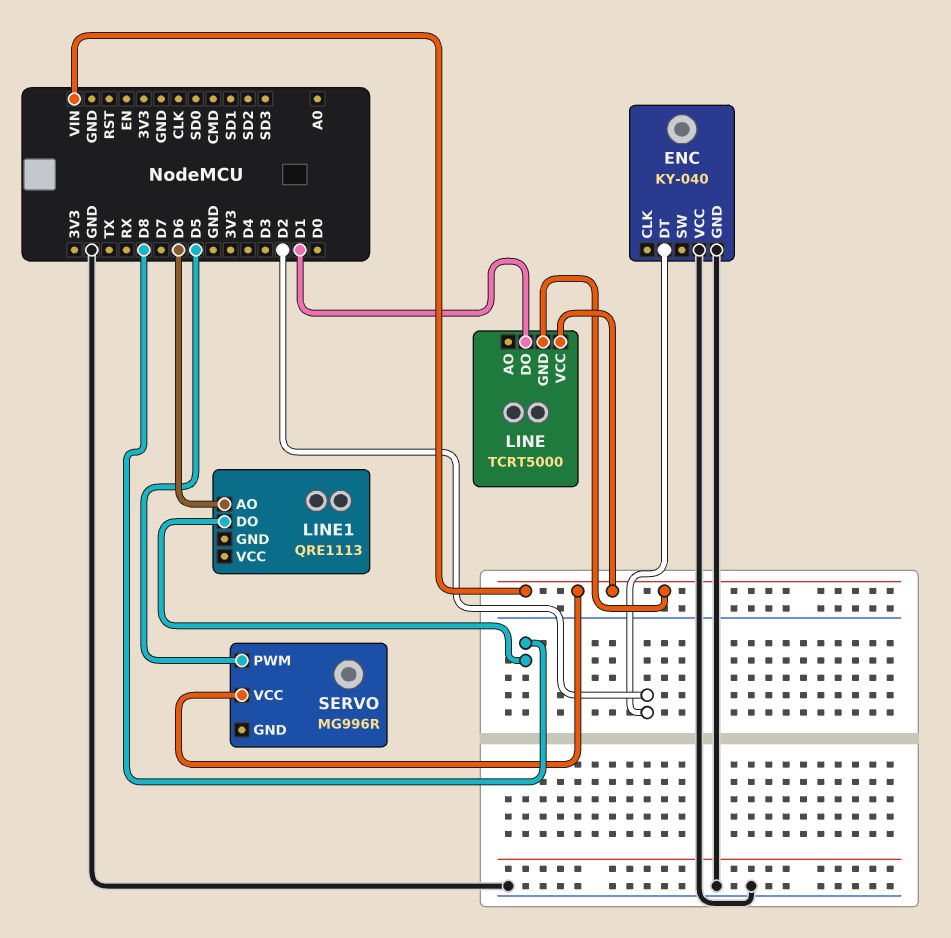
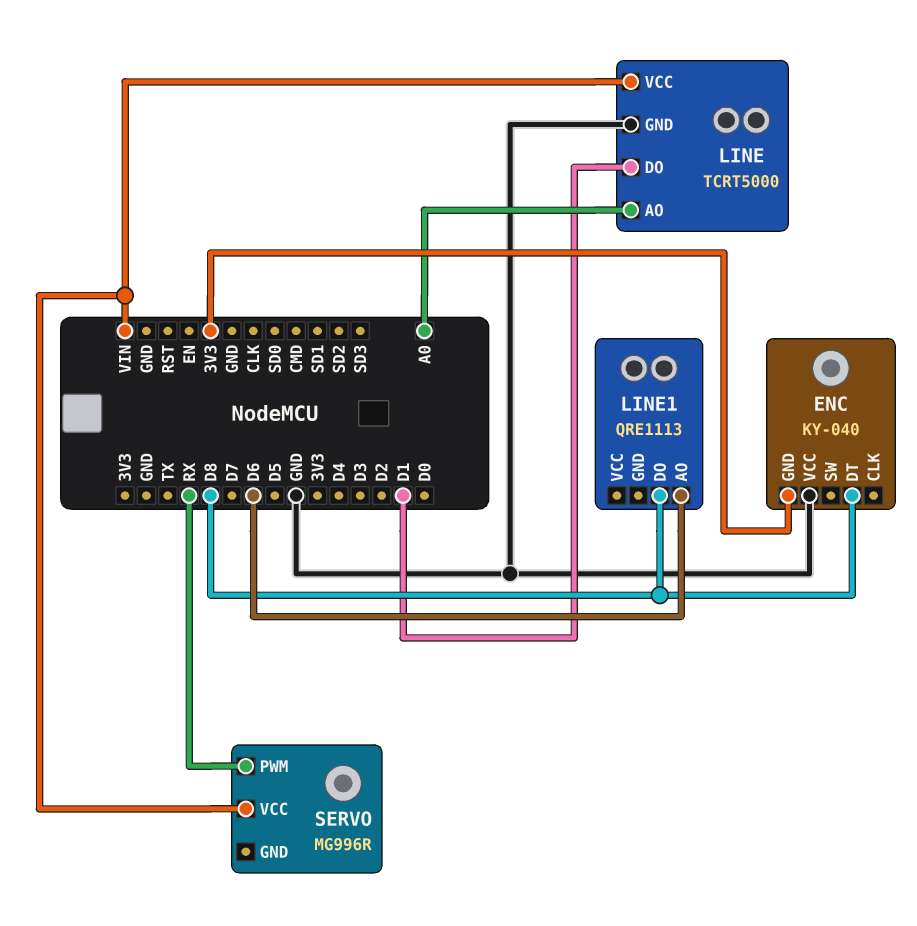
ENC pin DT: D2 -> D8
ENC pin GND: GND -> 3V3
LINE pin AO: none -> A0
LINE pin GND: VIN -> GND
SERVO pin PWM: D5 -> RX

